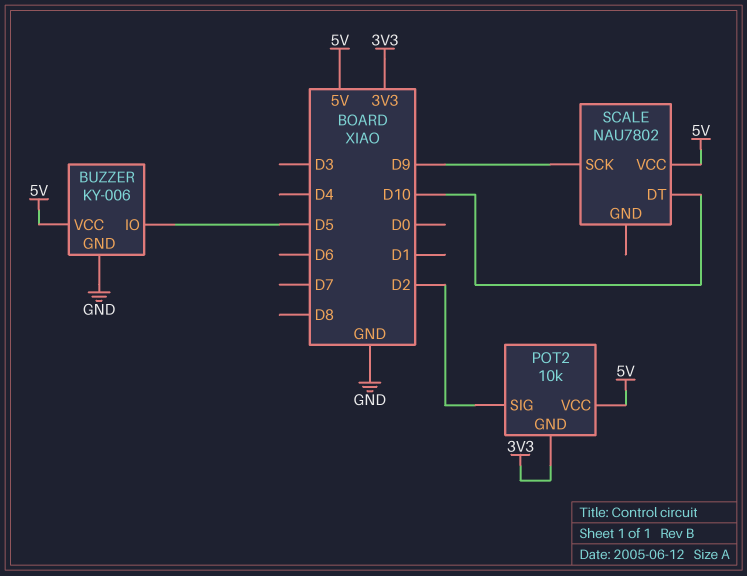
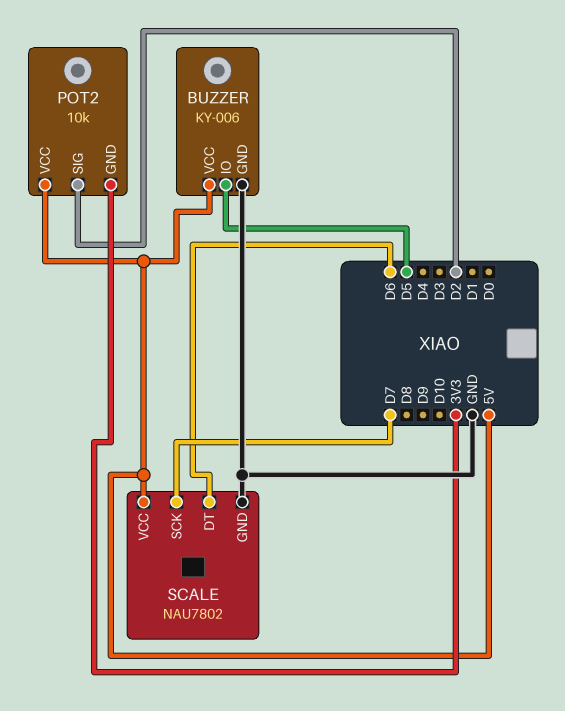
SCALE pin DT: D10 -> D6
SCALE pin GND: none -> GND
SCALE pin SCK: D9 -> D7

